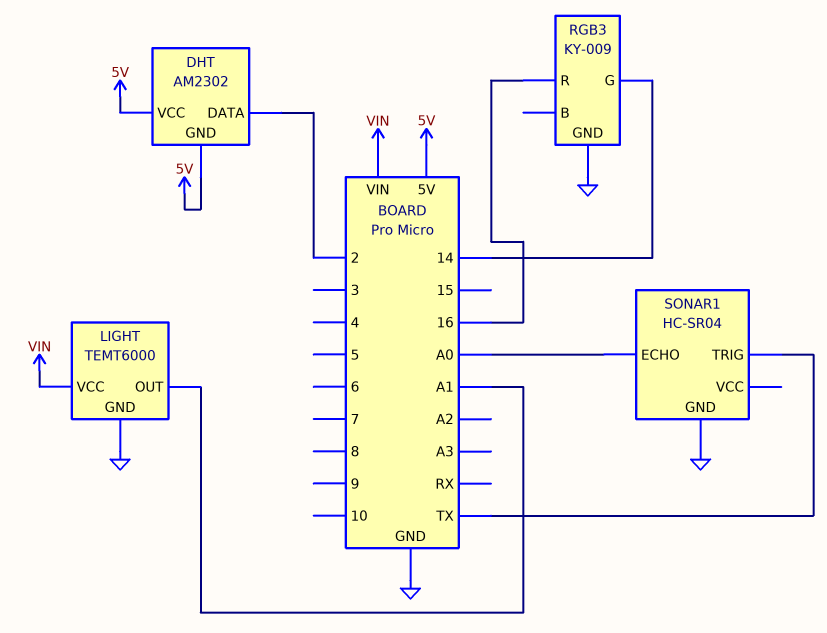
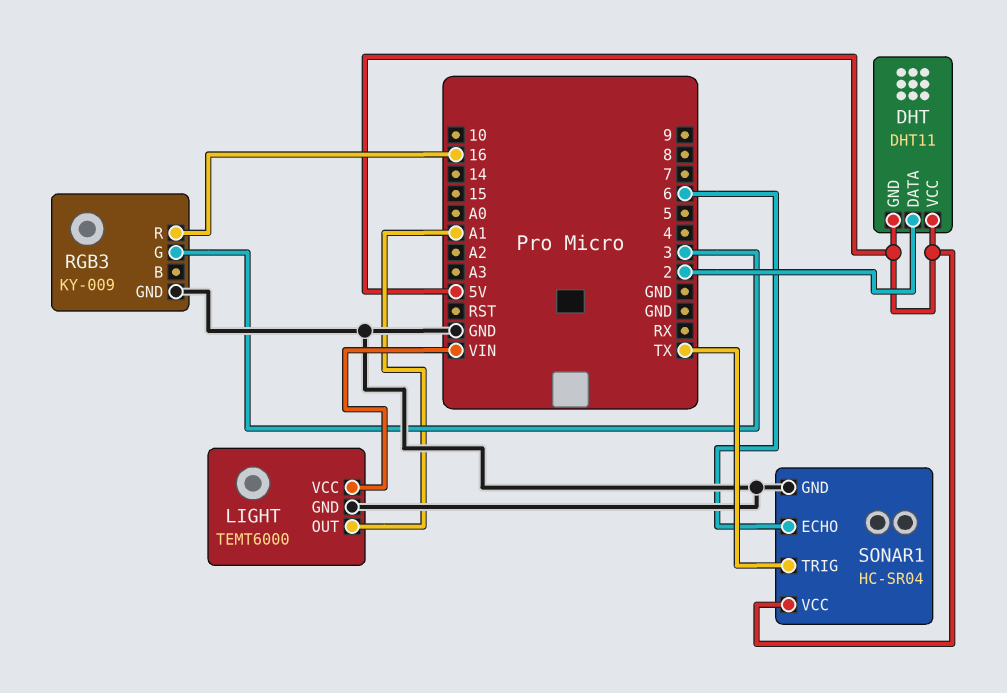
DHT: AM2302 -> DHT11
RGB3 pin G: 14 -> 3
SONAR1 pin ECHO: A0 -> 6
SONAR1 pin VCC: none -> 5V

